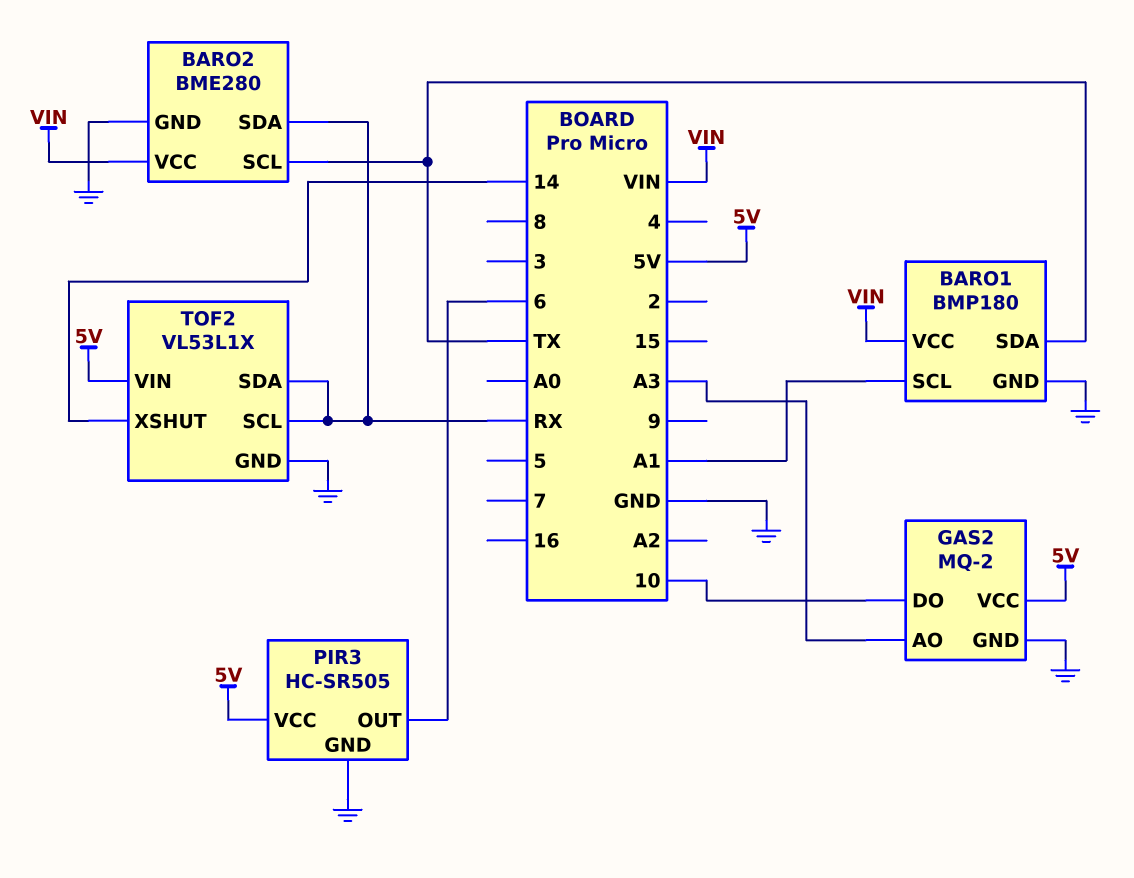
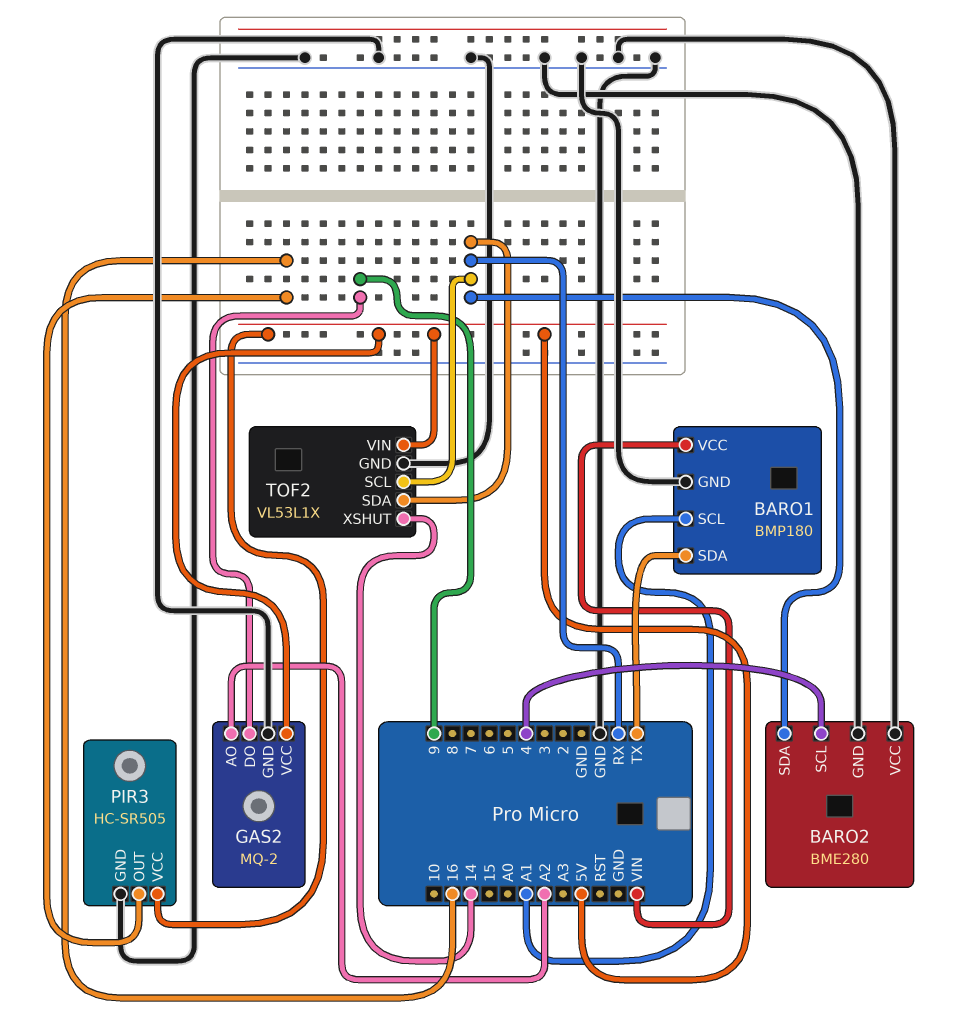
BARO2 pin SCL: TX -> 4
BARO2 pin VCC: VIN -> GND
GAS2 pin AO: A3 -> A2
GAS2 pin DO: 10 -> 9
PIR3 pin OUT: 6 -> 16

